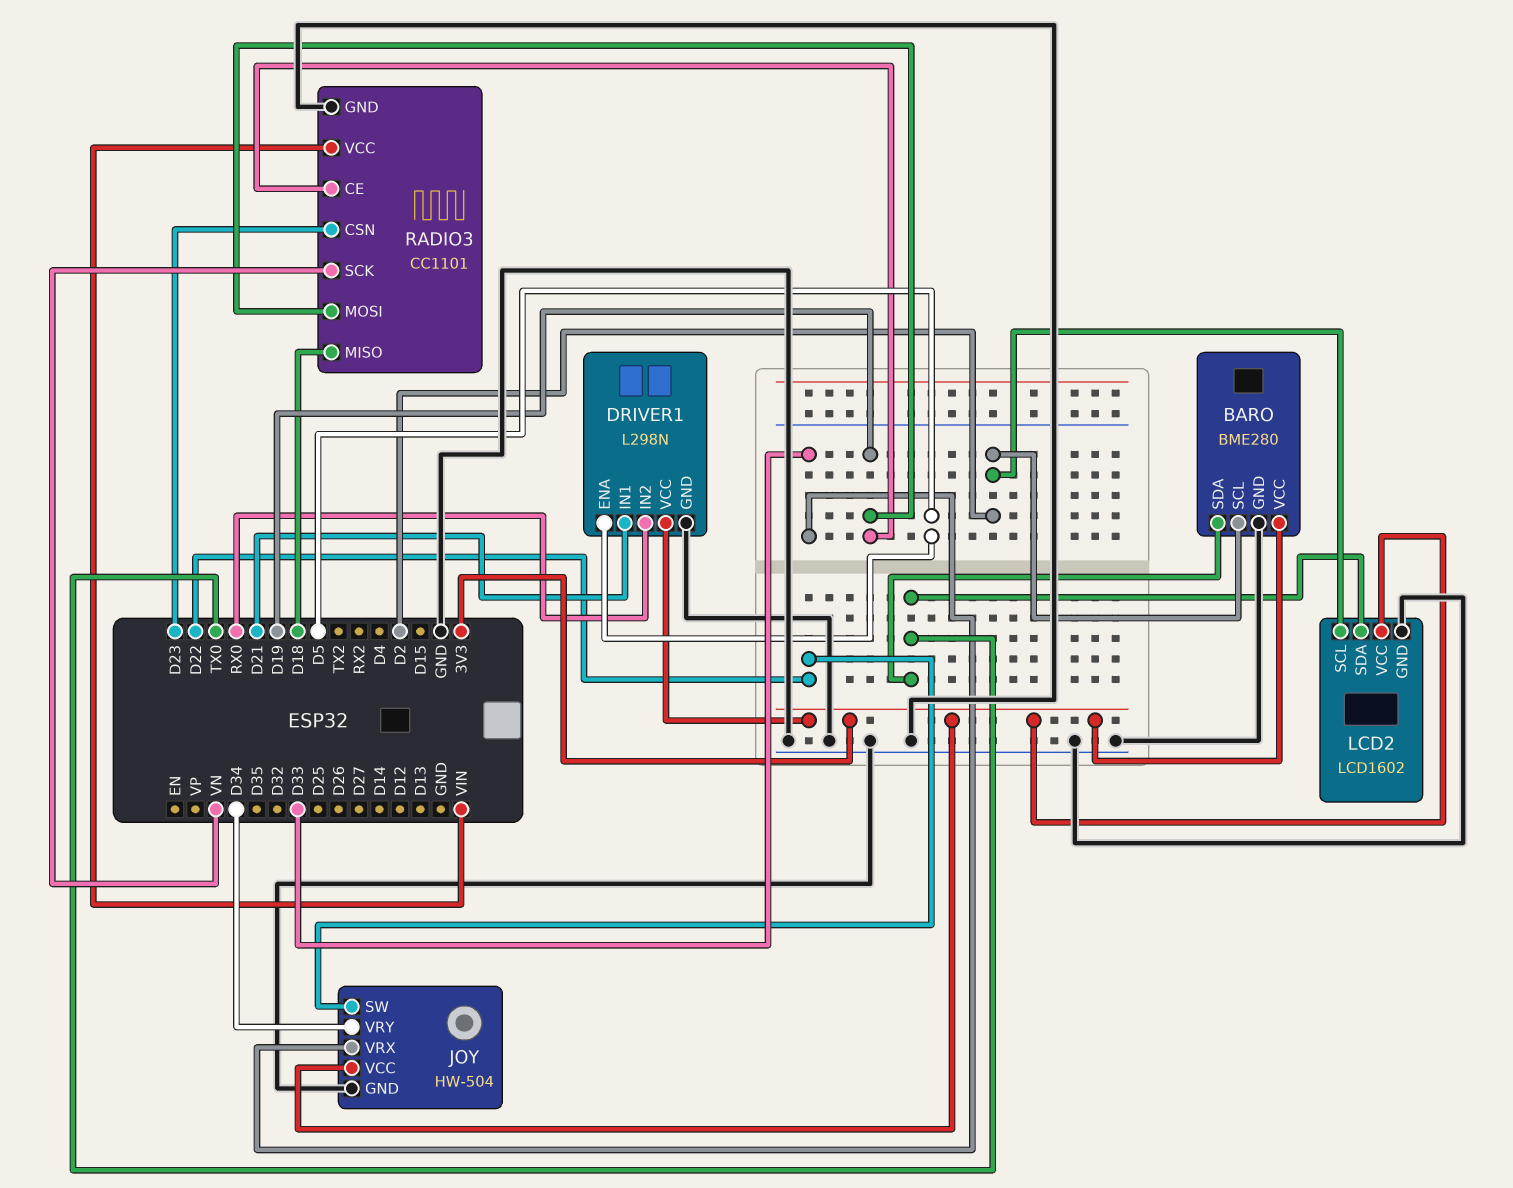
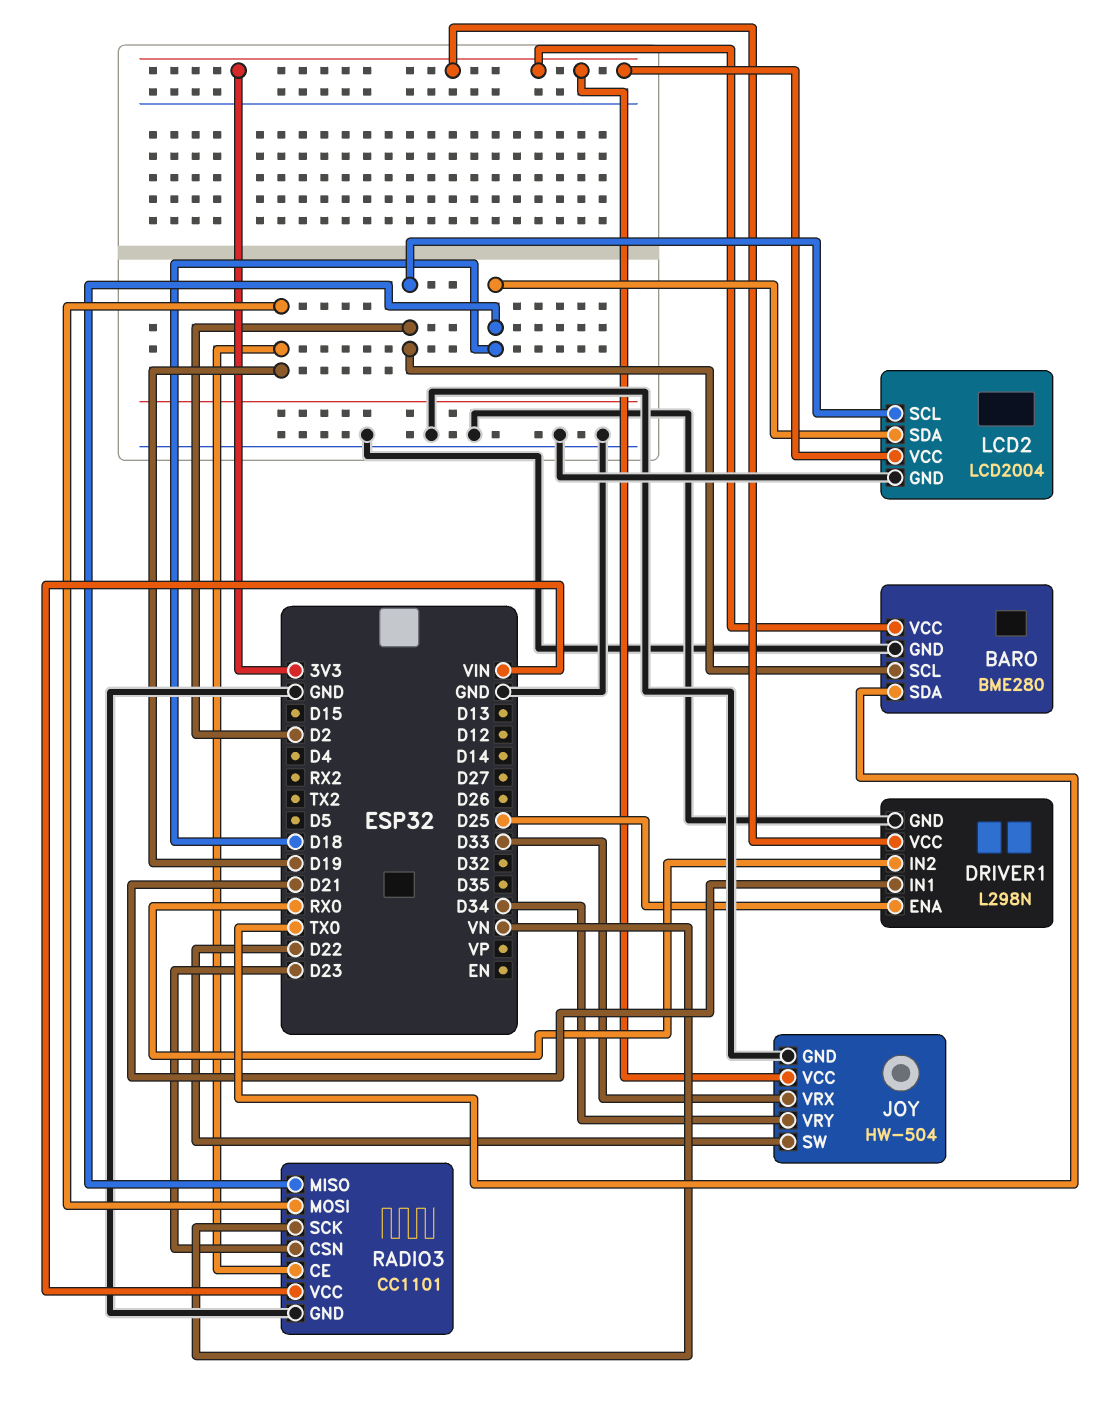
DRIVER1 pin ENA: D5 -> D25
LCD2: LCD1602 -> LCD2004
LCD2 pin SDA: TX0 -> D18

